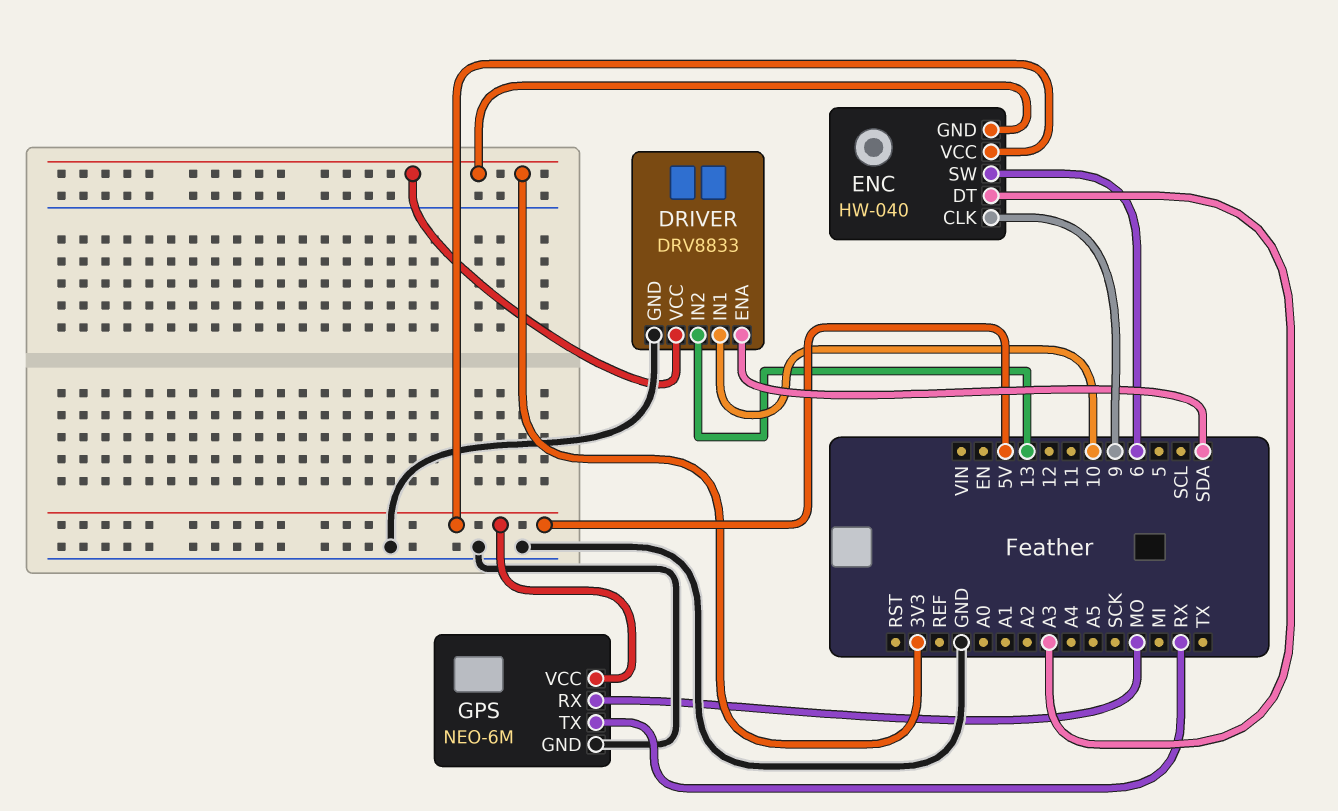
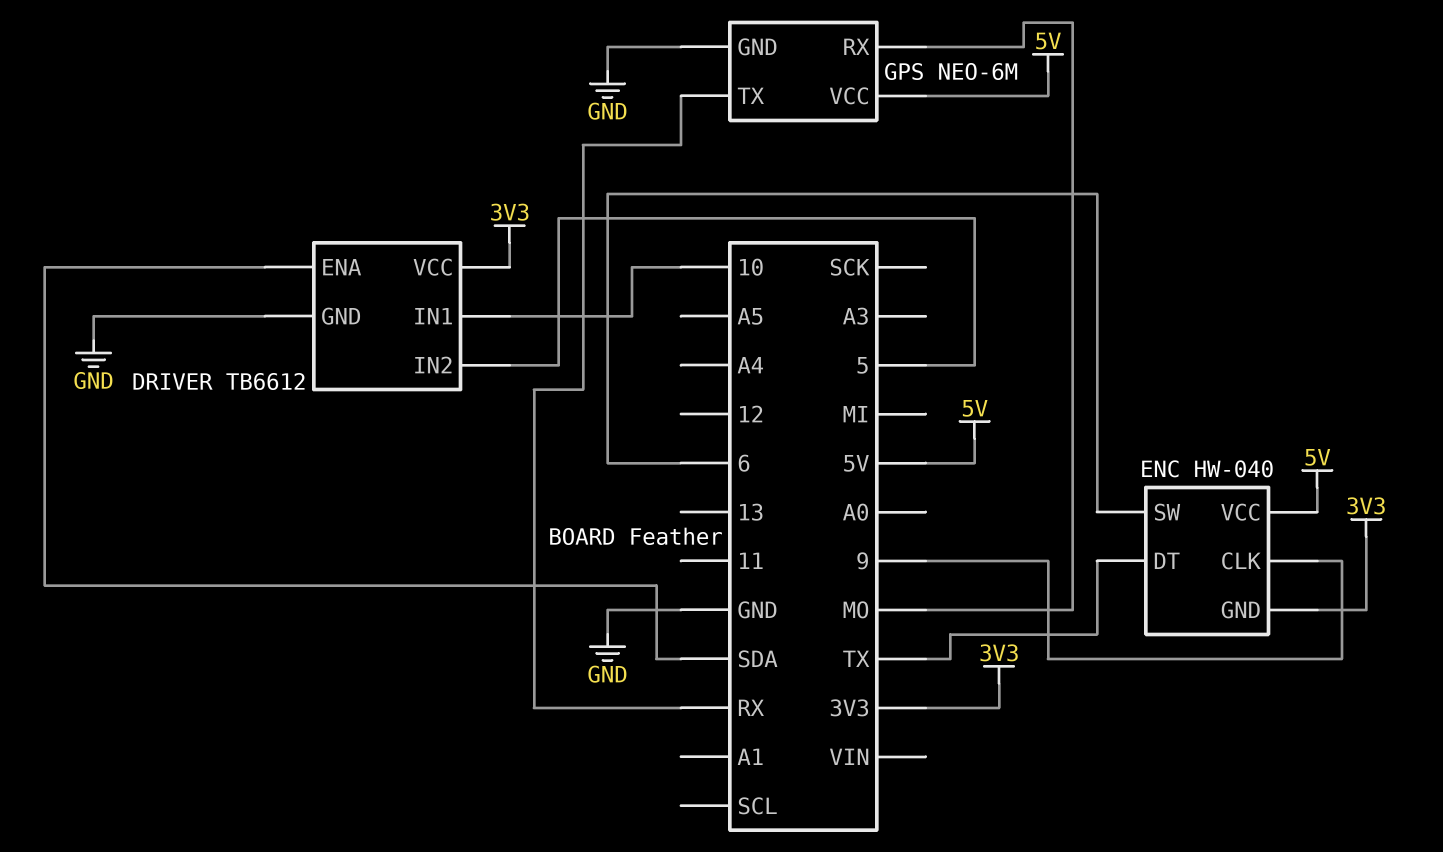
DRIVER: DRV8833 -> TB6612
DRIVER pin IN2: 13 -> 5
ENC pin DT: A3 -> TX

